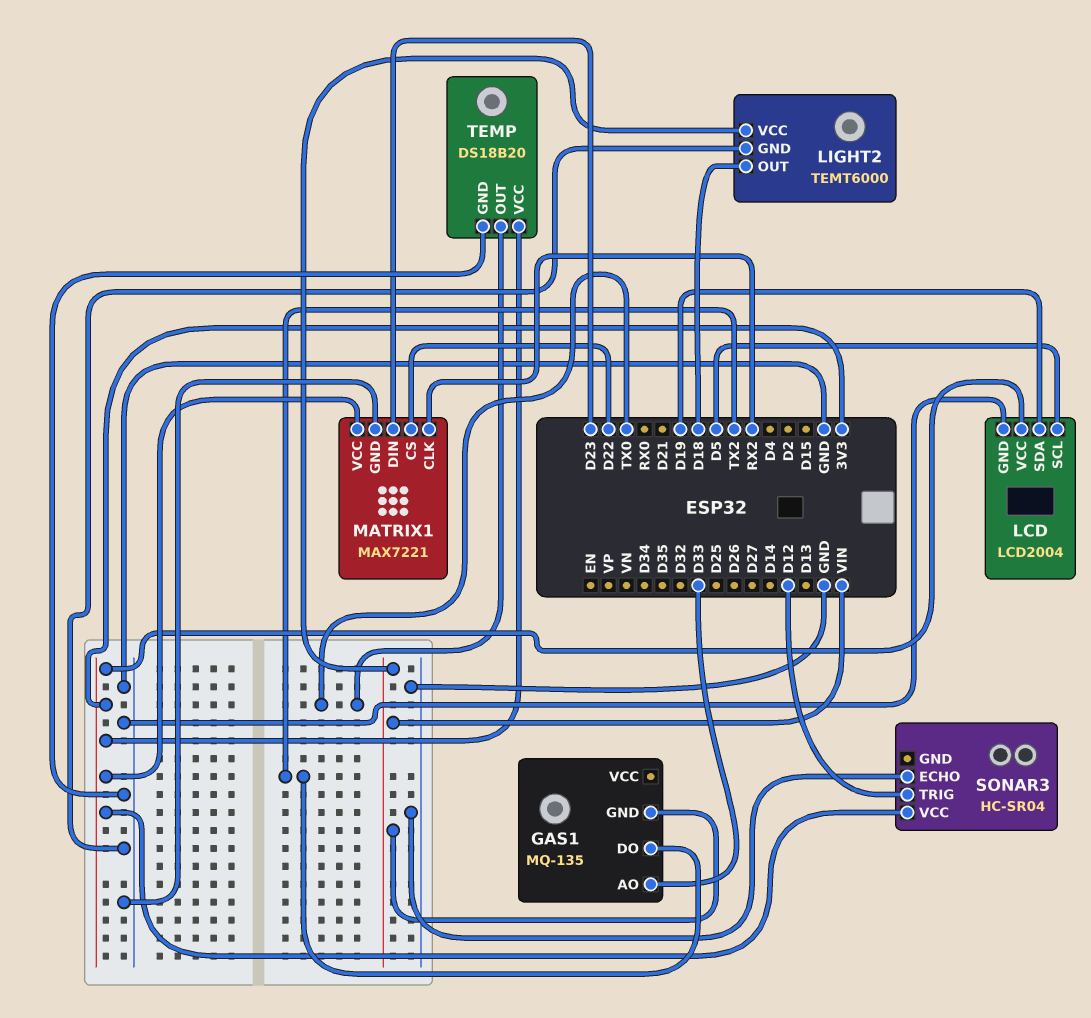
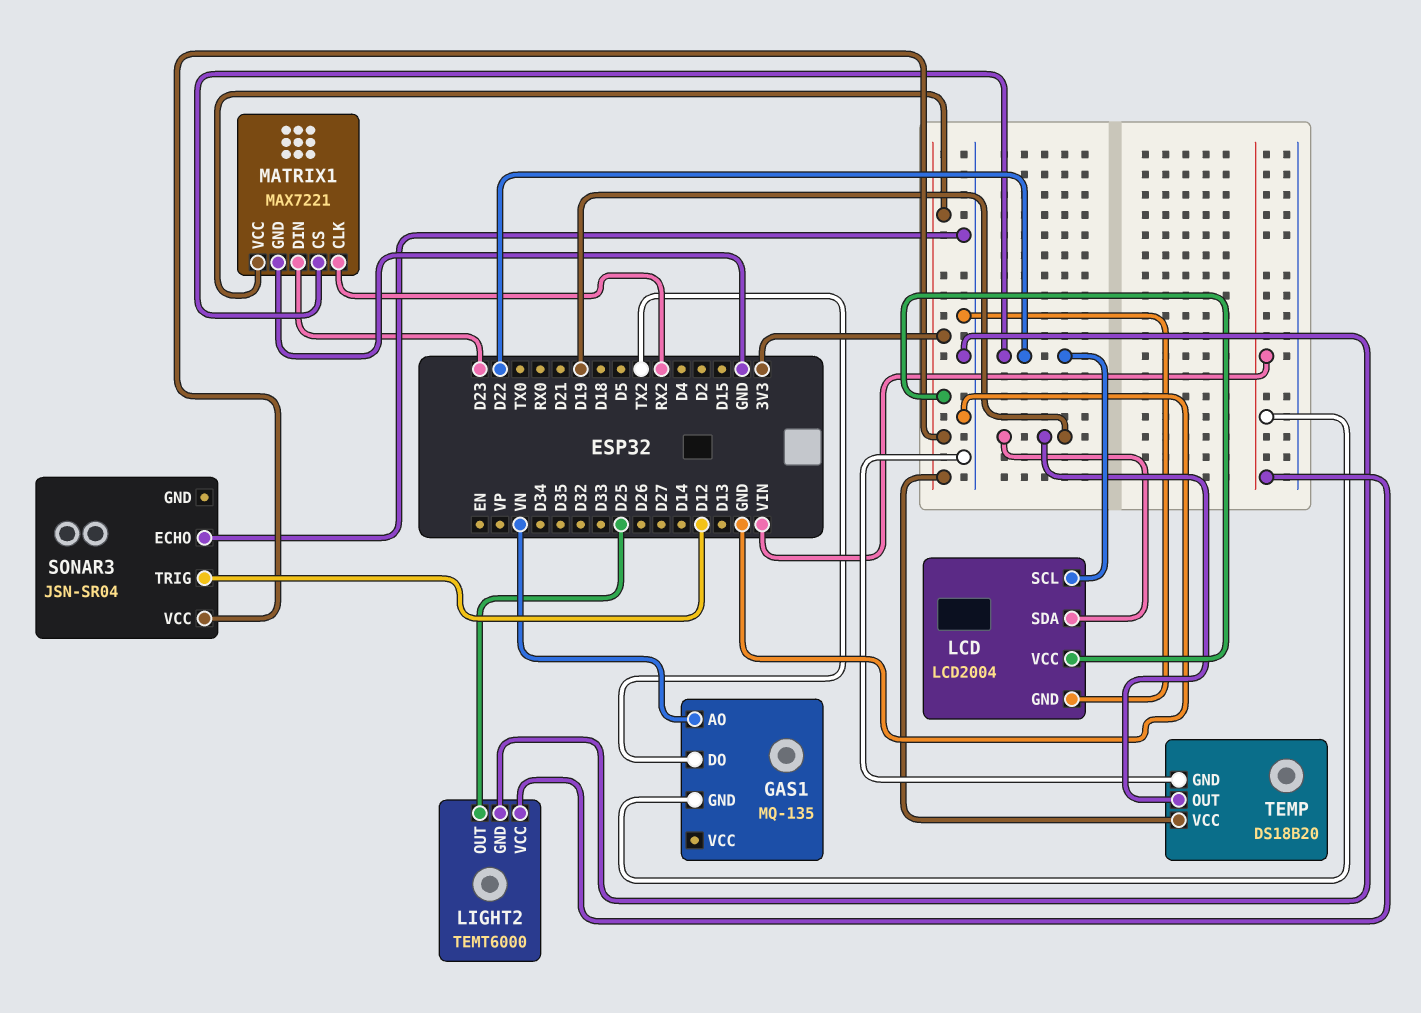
GAS1 pin AO: D33 -> VN
LCD pin SCL: D5 -> D22
LIGHT2 pin OUT: D18 -> D25
SONAR3: HC-SR04 -> JSN-SR04
TEMP pin OUT: TX0 -> D19

